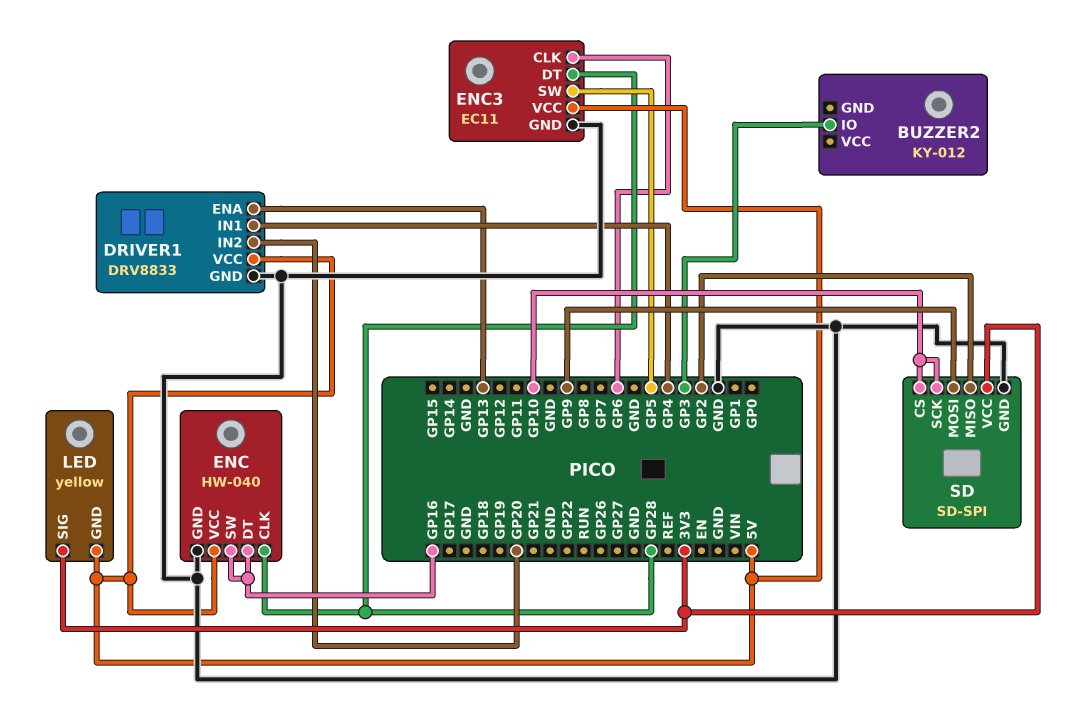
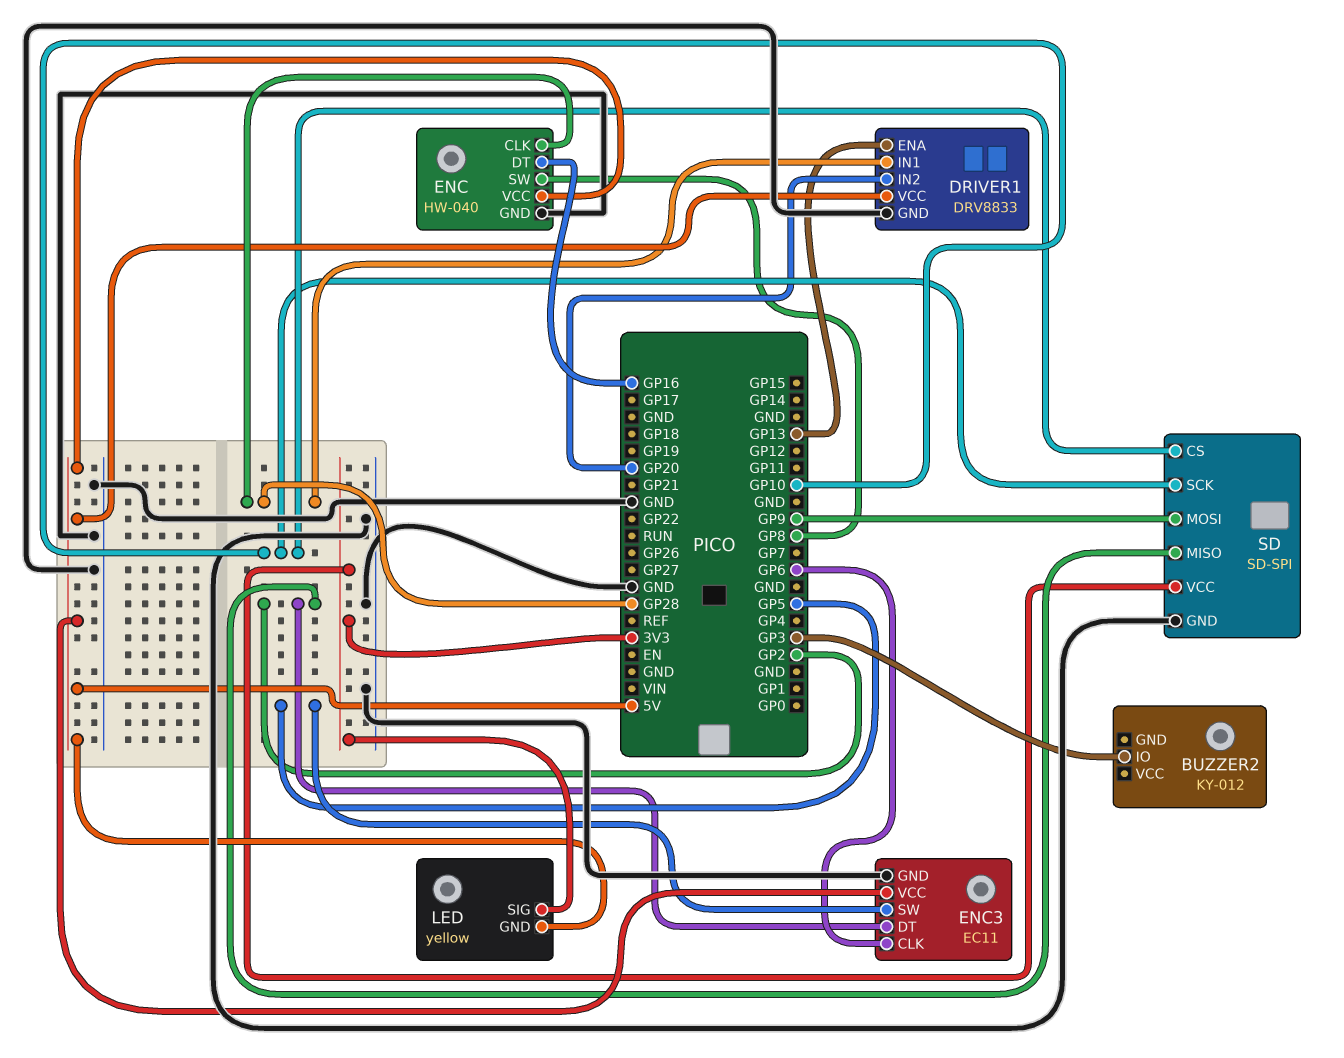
DRIVER1 pin IN1: GP4 -> GP28
ENC pin SW: GP16 -> GP8
ENC3 pin DT: GP28 -> GP2

